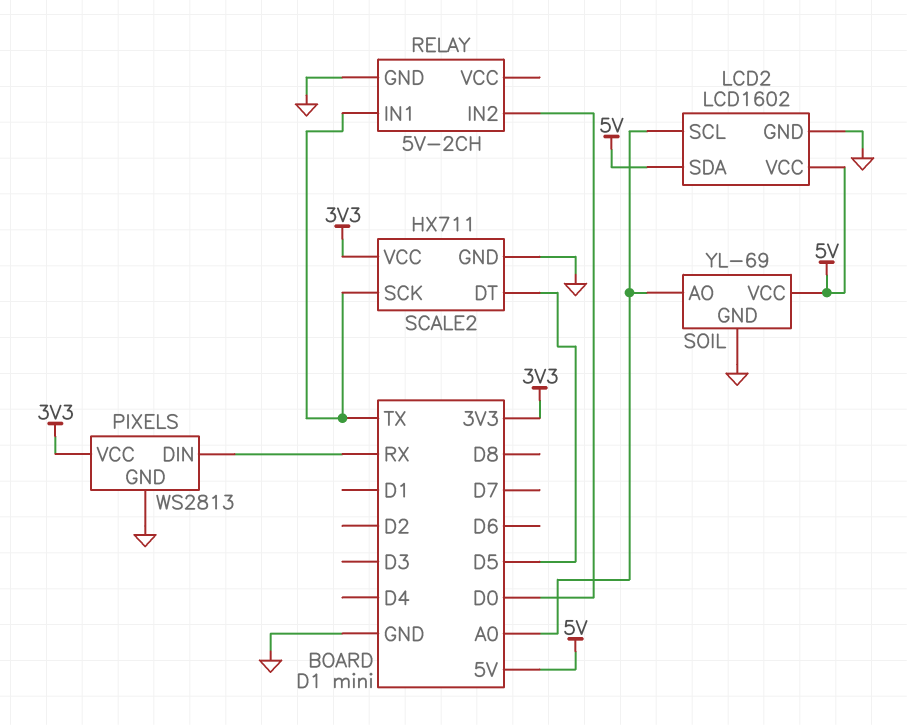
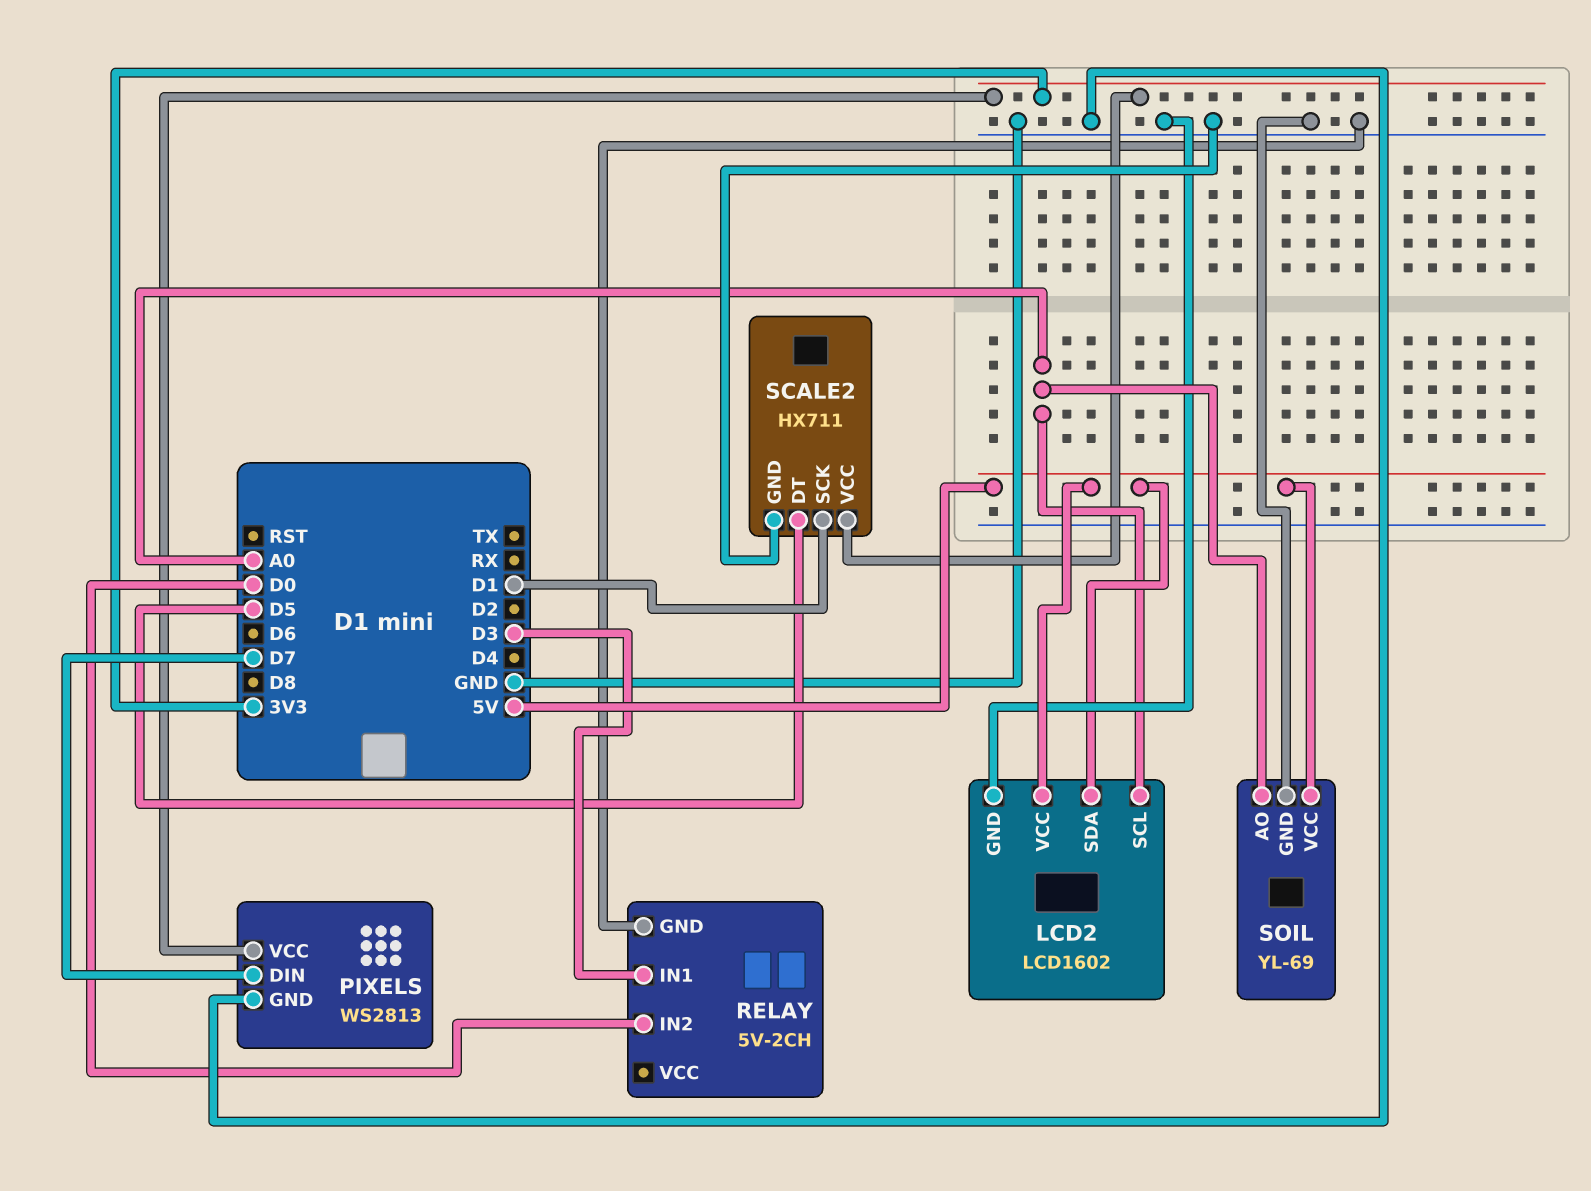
PIXELS pin DIN: RX -> D7
RELAY pin IN1: TX -> D3
SCALE2 pin SCK: TX -> D1

